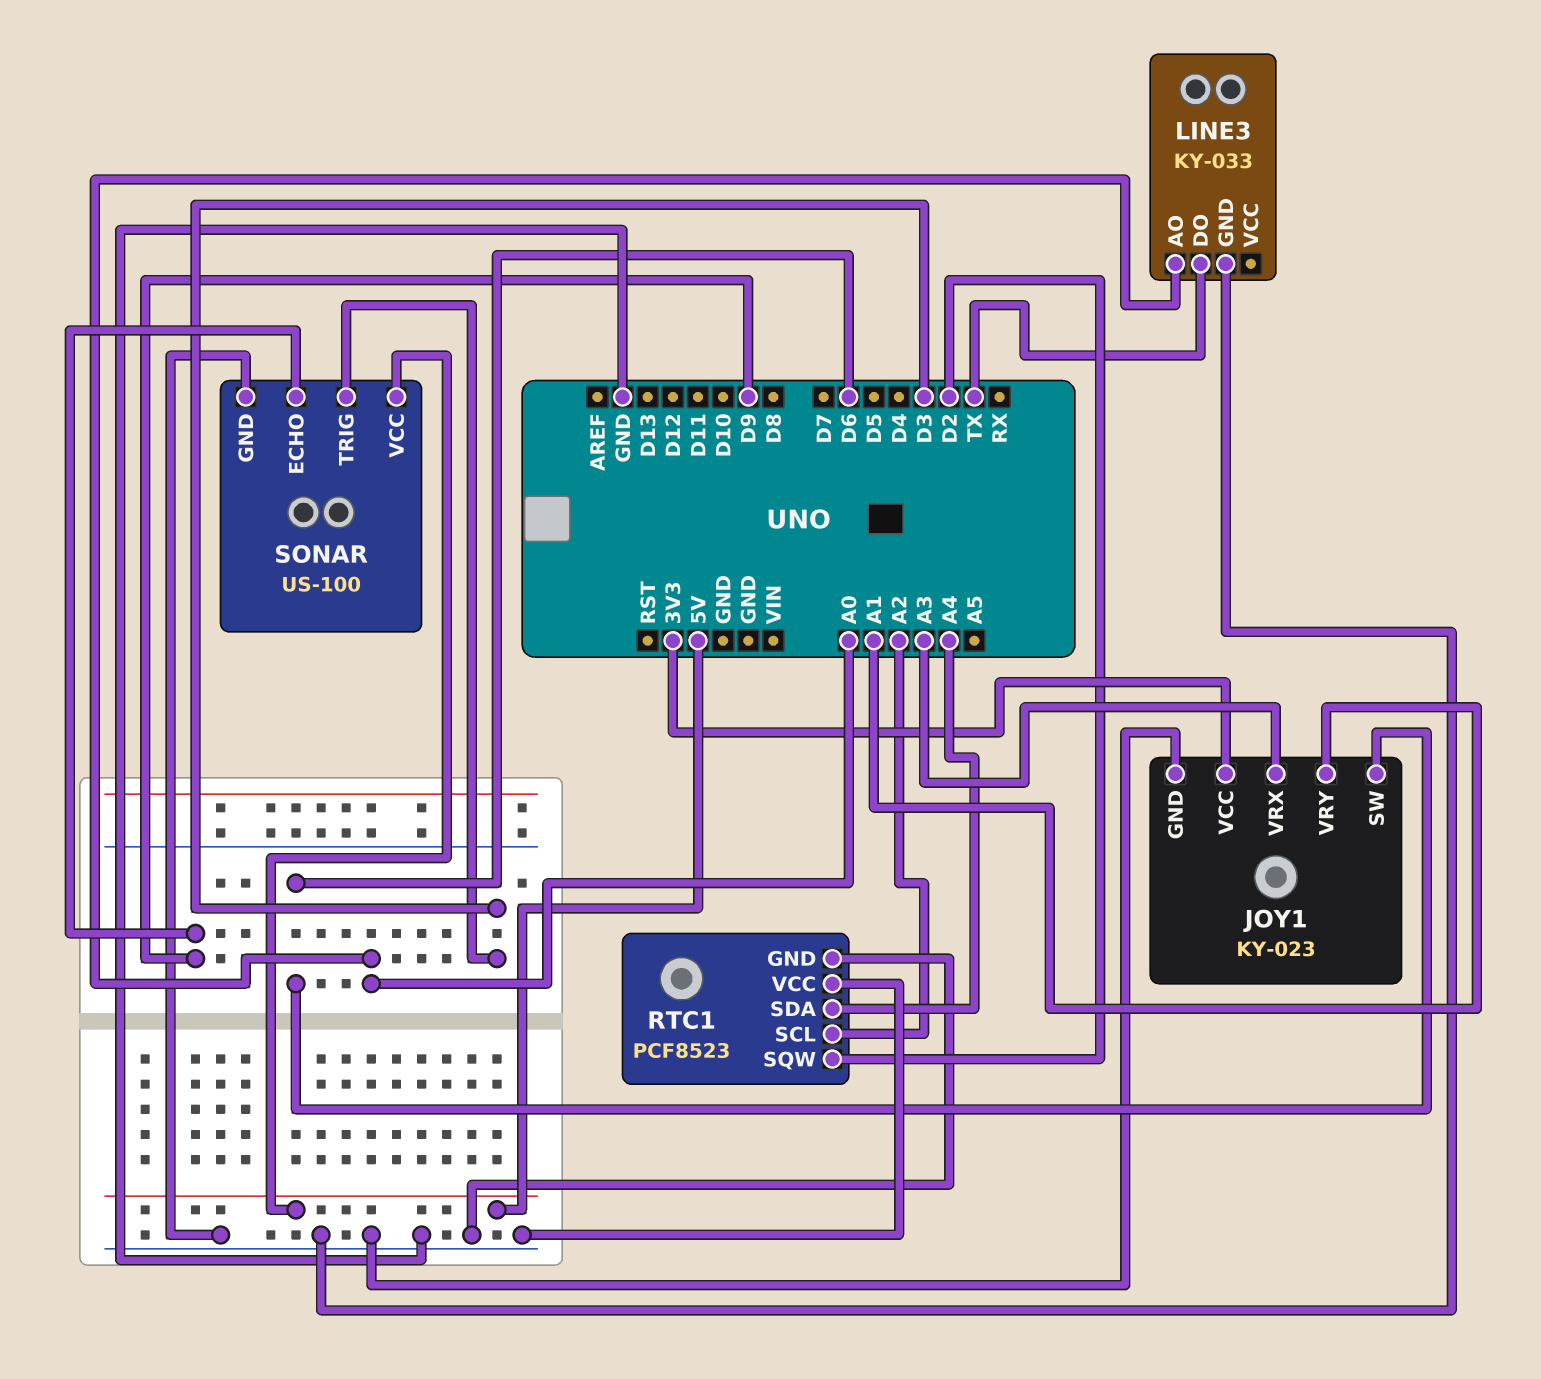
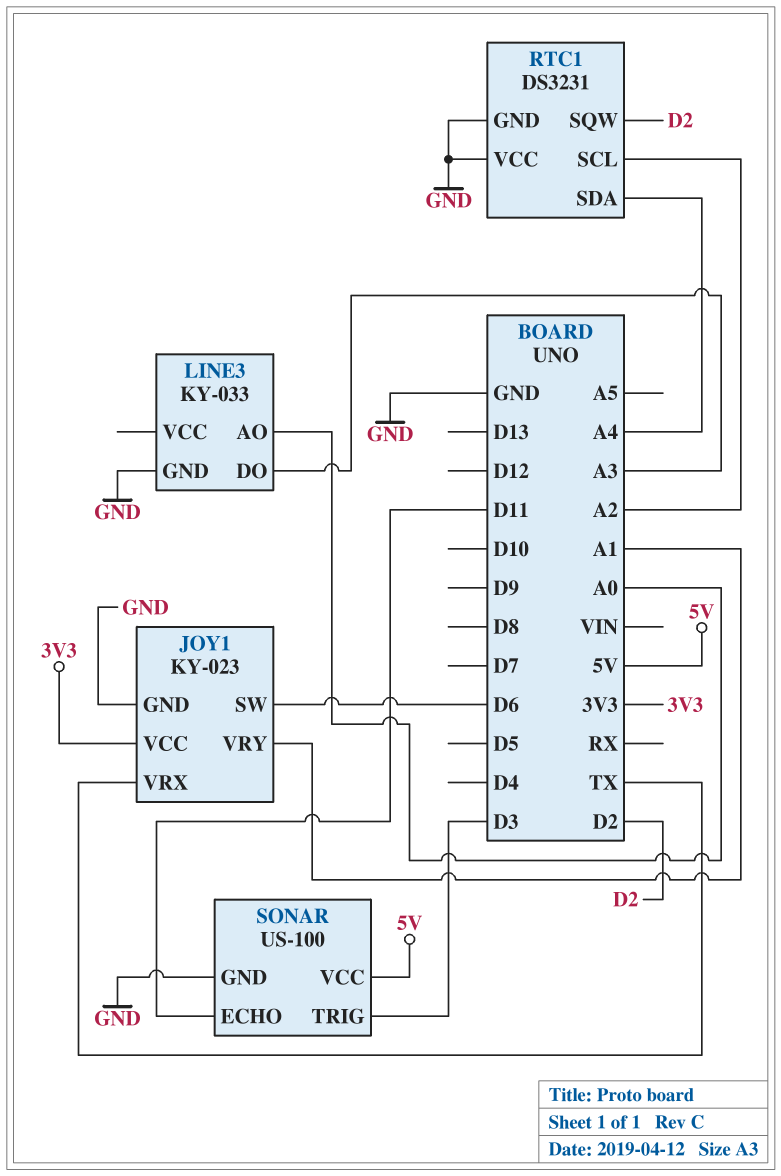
JOY1 pin VRX: A3 -> TX
LINE3 pin DO: TX -> A3
RTC1: PCF8523 -> DS3231
SONAR pin ECHO: D9 -> D11

